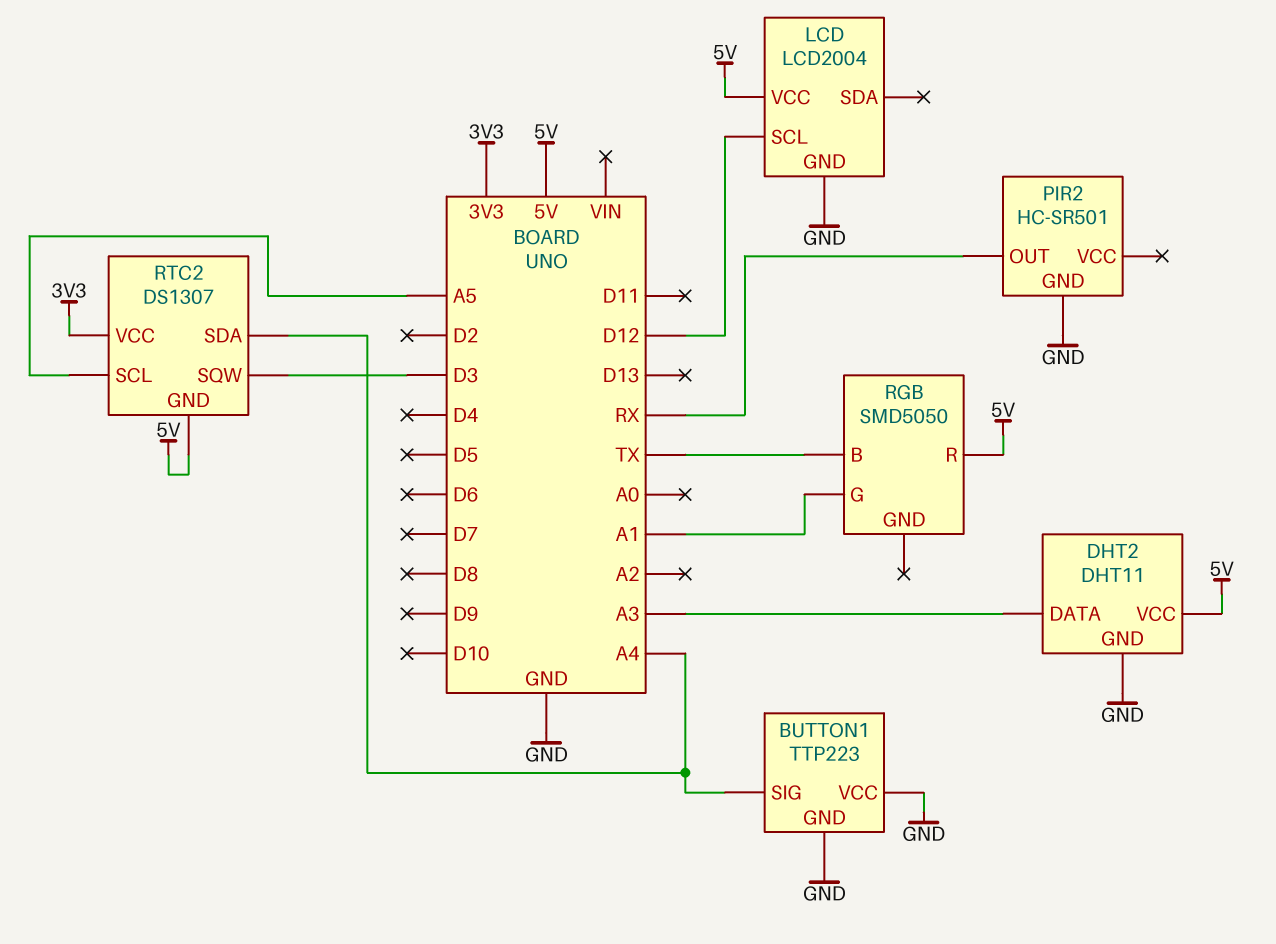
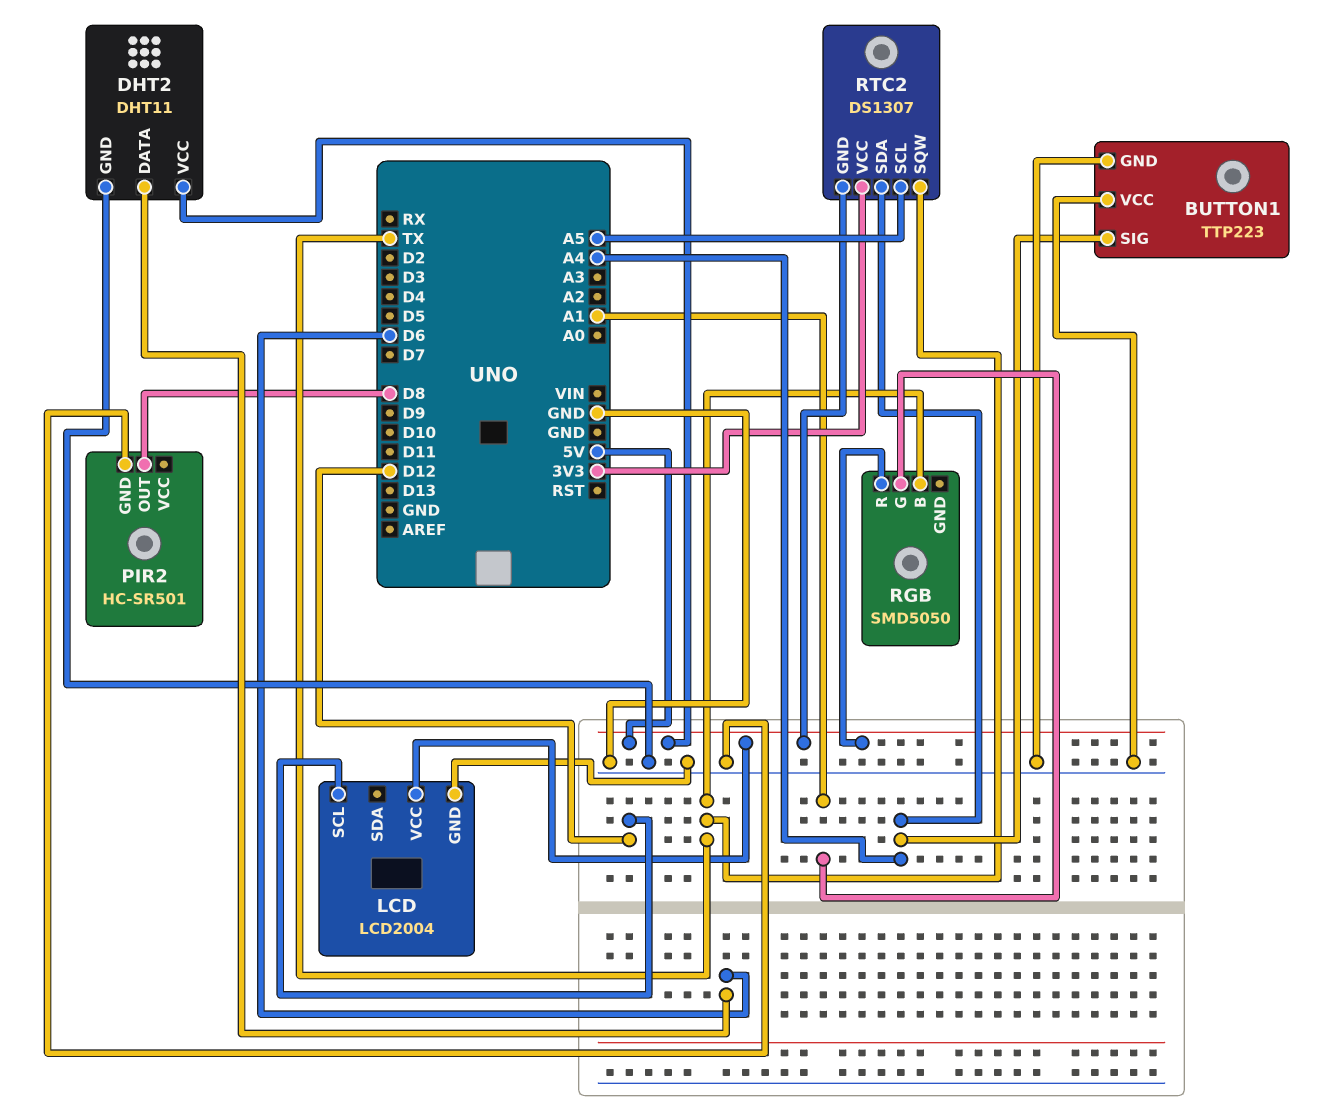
DHT2 pin DATA: A3 -> D6
PIR2 pin OUT: RX -> D8
RTC2 pin SQW: D3 -> TX

